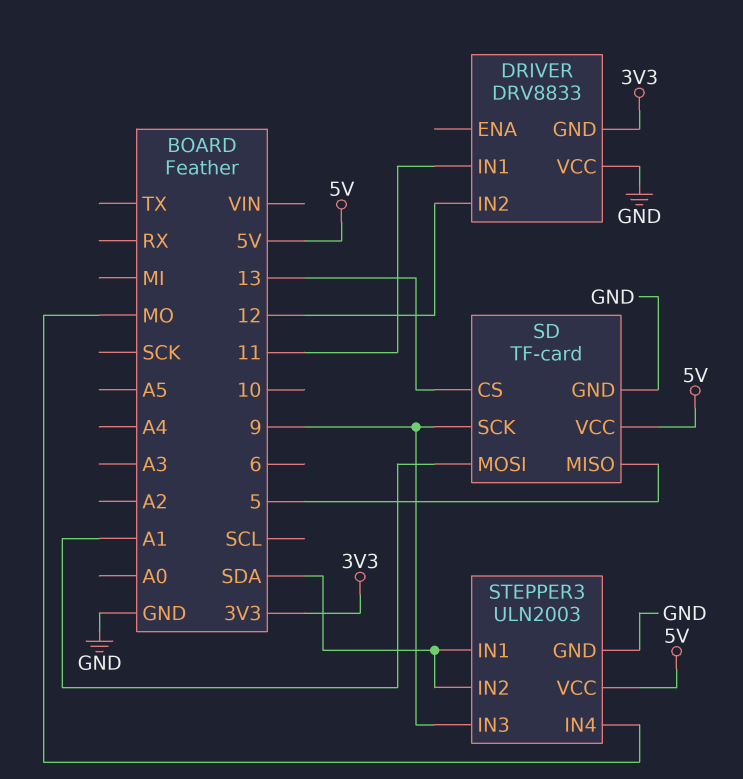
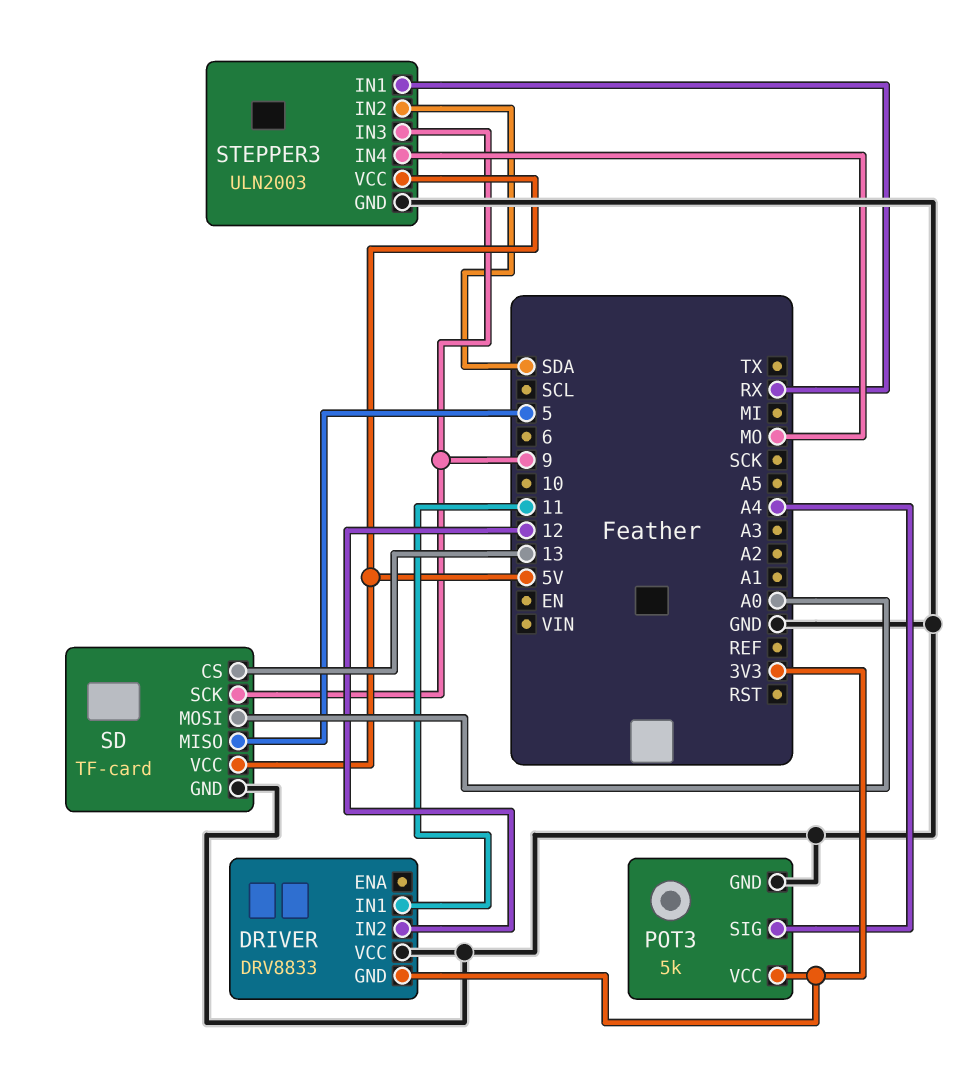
POT3: none -> 5k
POT3 pin GND: none -> GND
POT3 pin SIG: none -> A4
POT3 pin VCC: none -> 3V3
SD pin MOSI: A1 -> A0
STEPPER3 pin IN1: SDA -> RX

